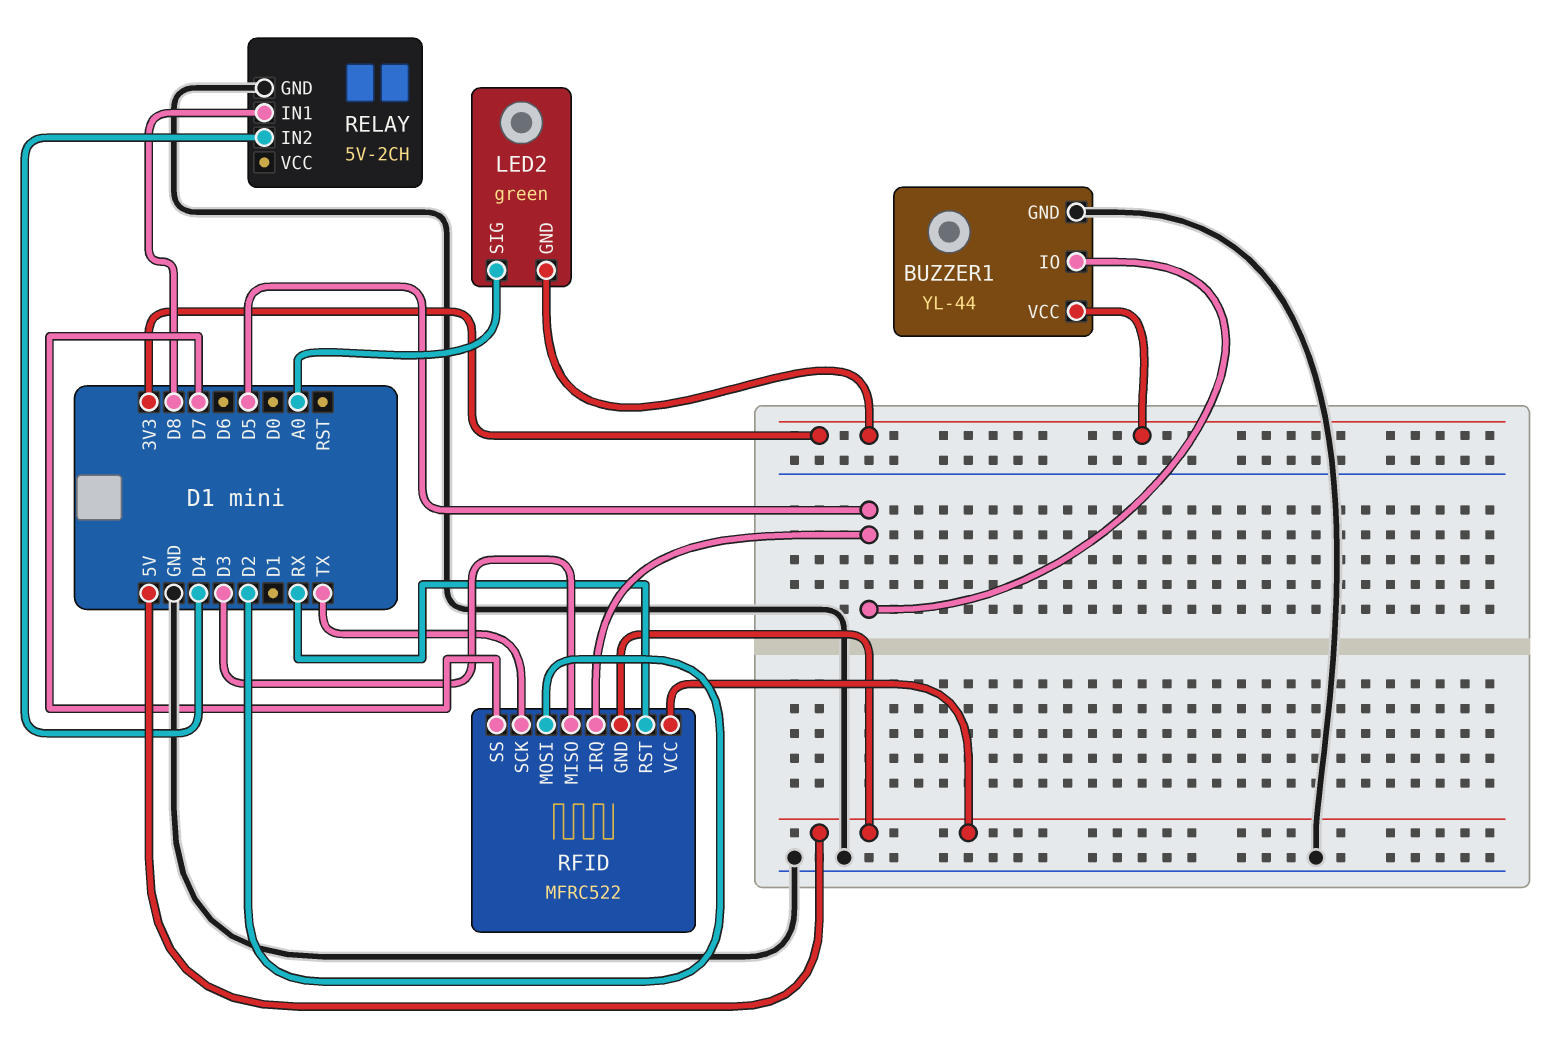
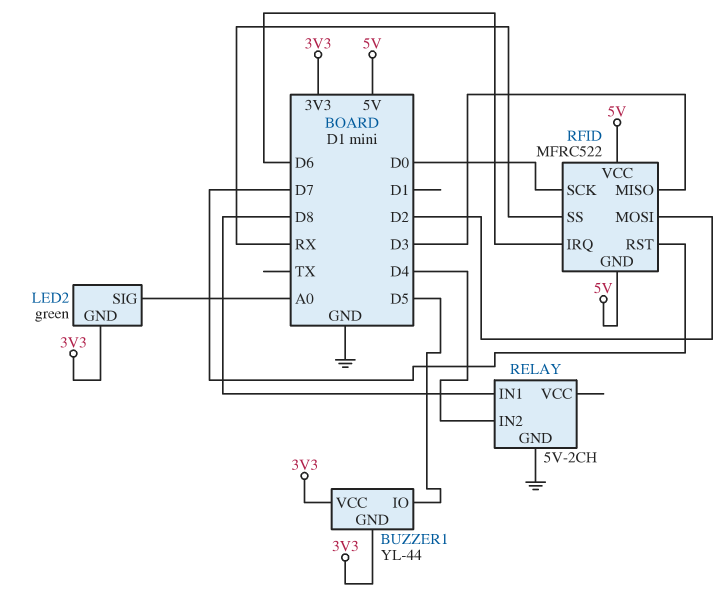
BUZZER1 pin GND: GND -> 3V3
RFID pin IRQ: D5 -> D6
RFID pin RST: RX -> D7
RFID pin SCK: TX -> D0
RFID pin SS: D7 -> RX

